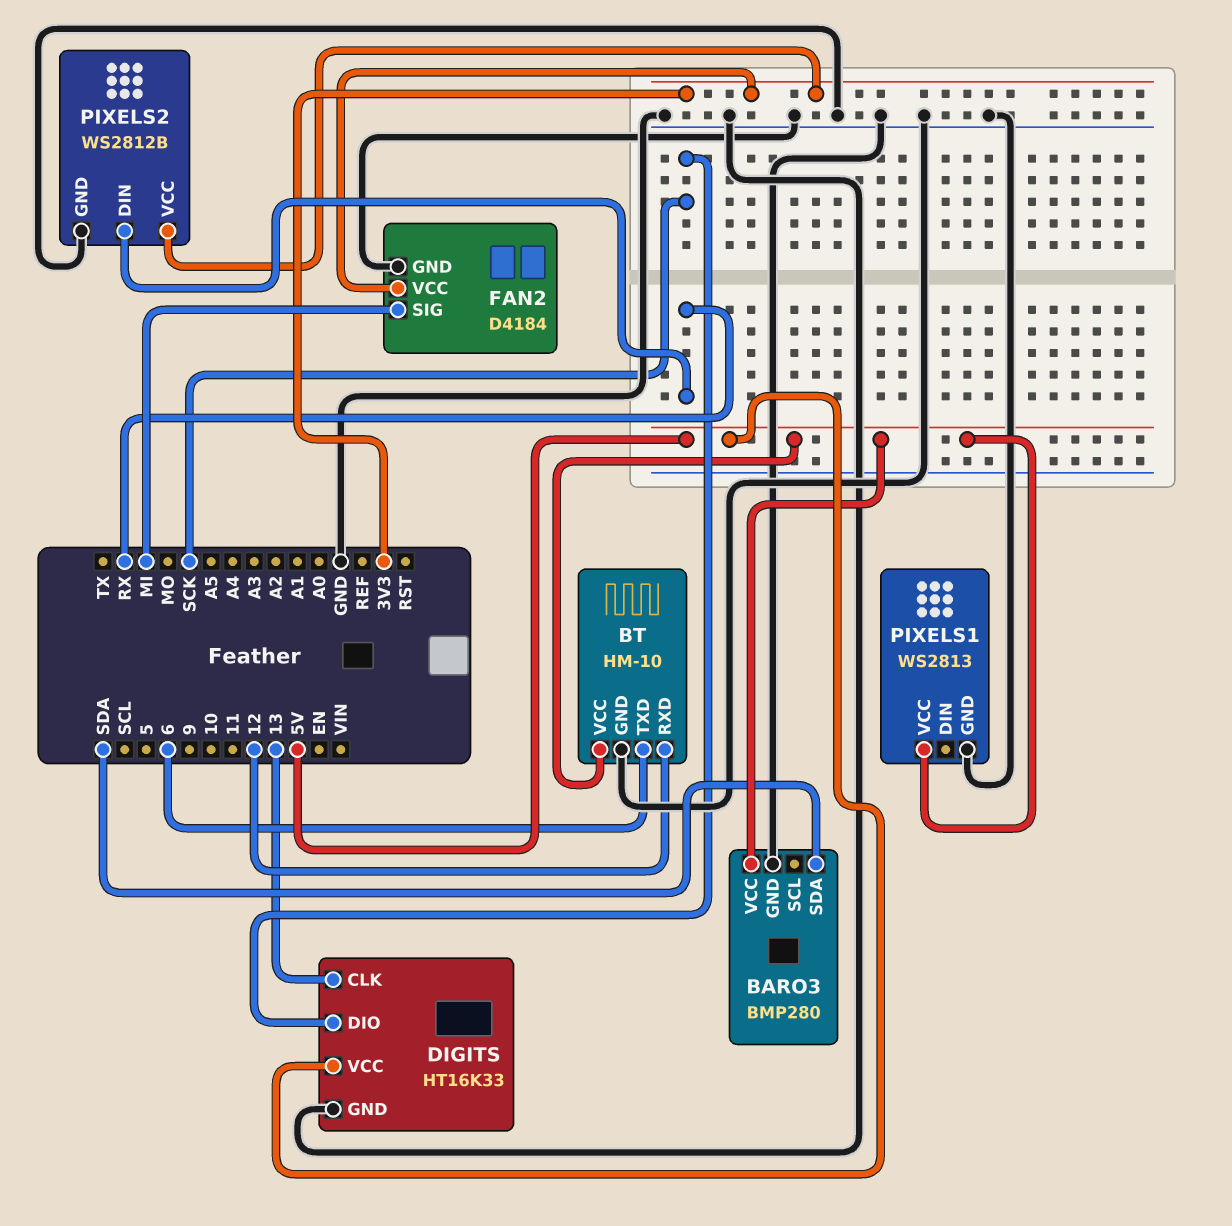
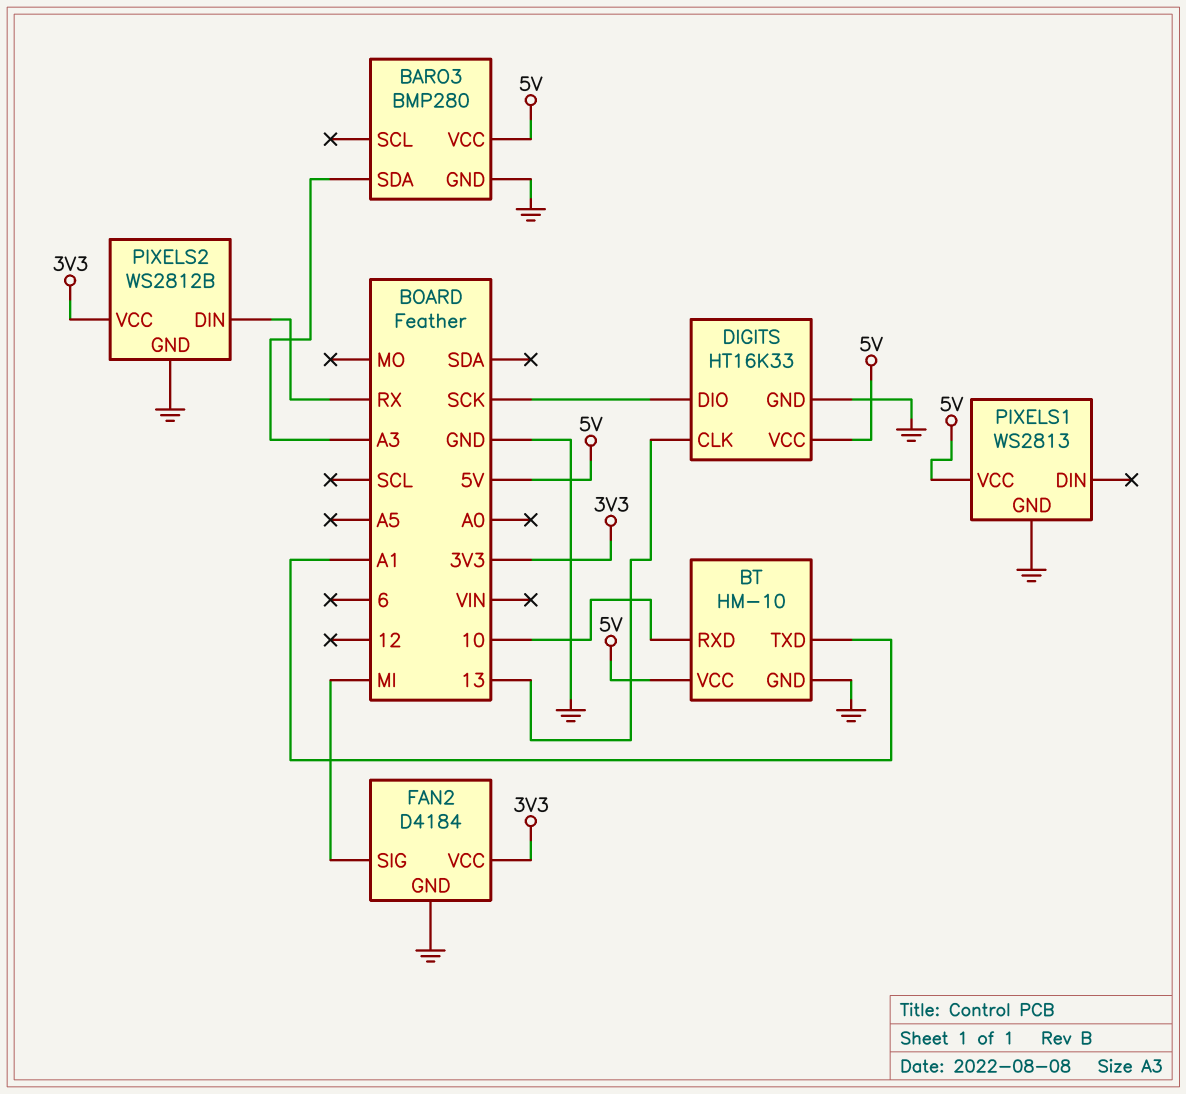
BARO3 pin SDA: SDA -> A3
BT pin RXD: 12 -> 10
BT pin TXD: 6 -> A1

